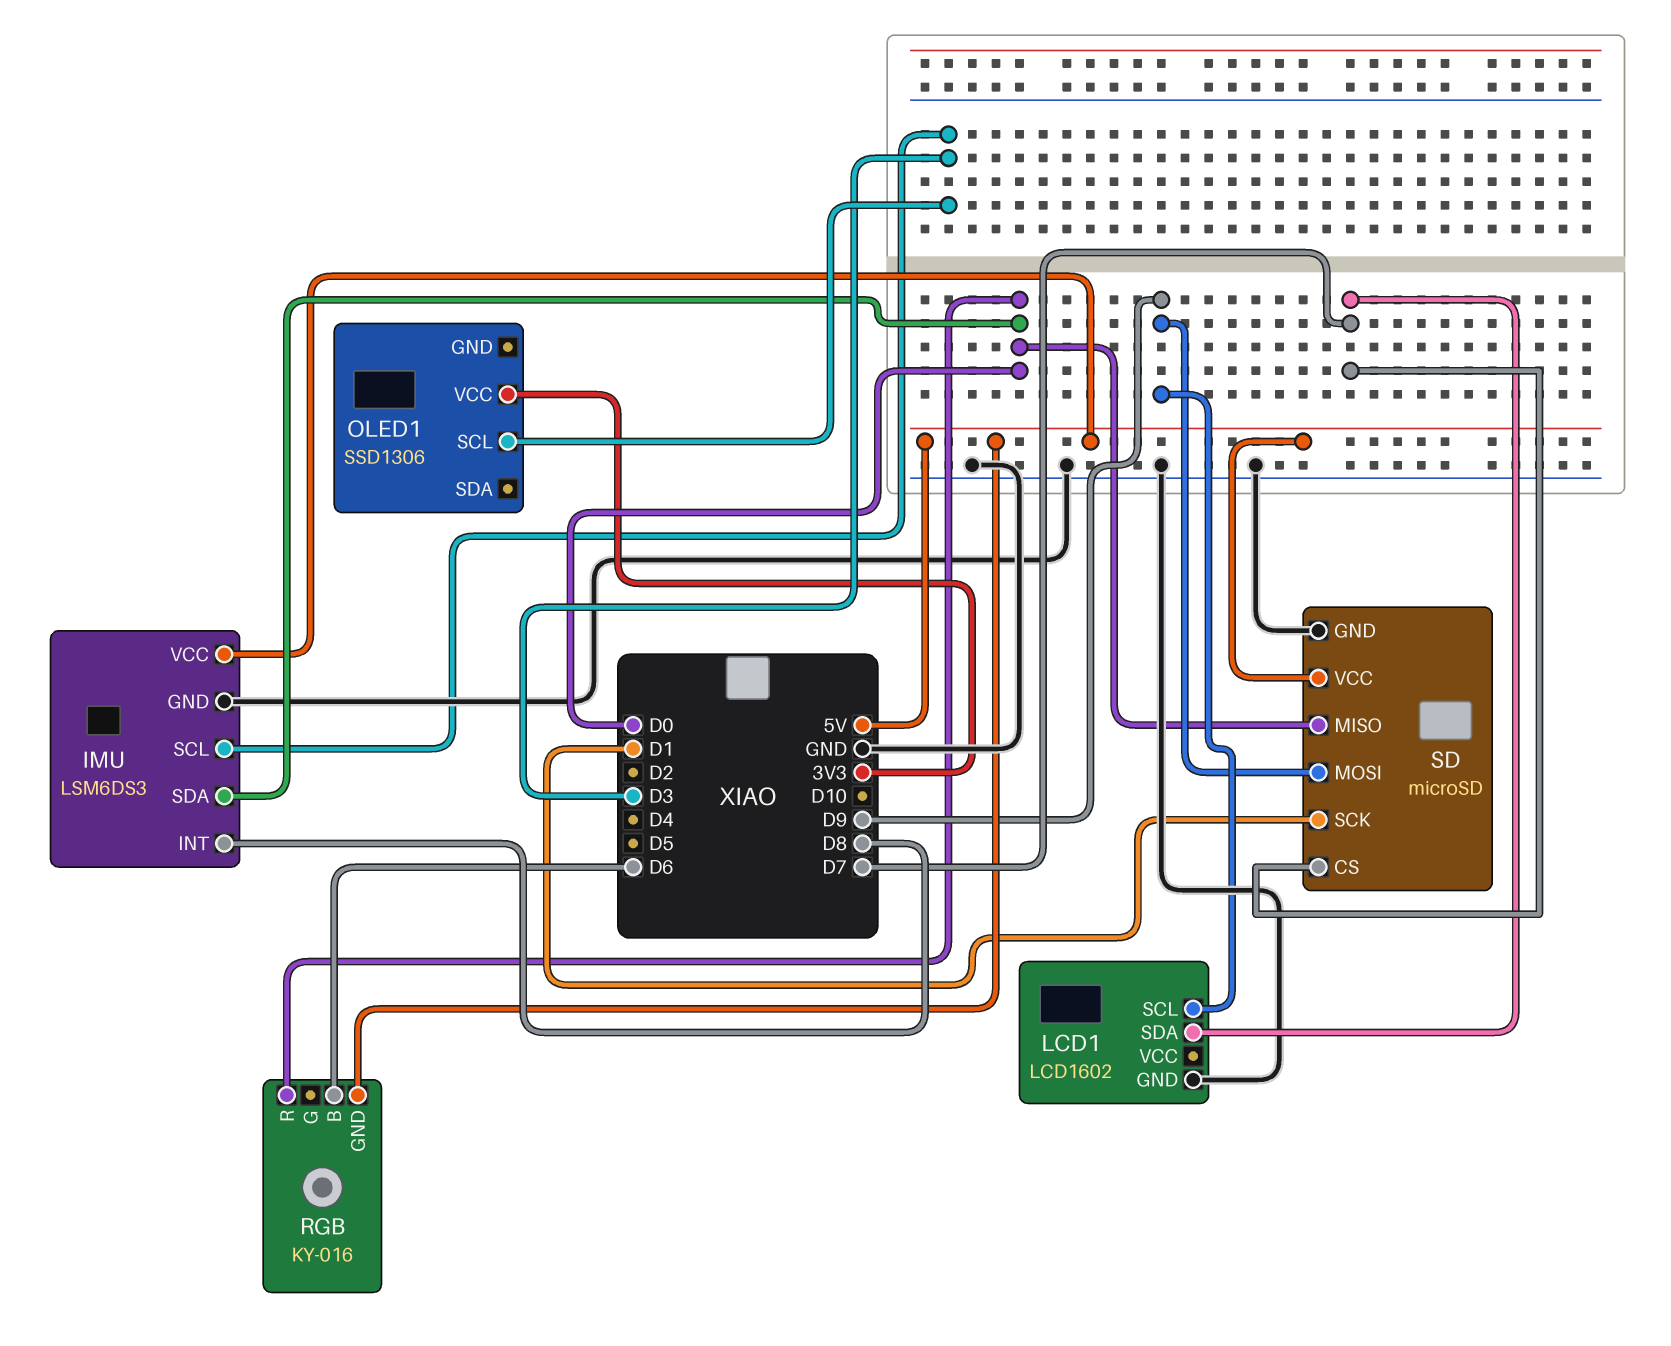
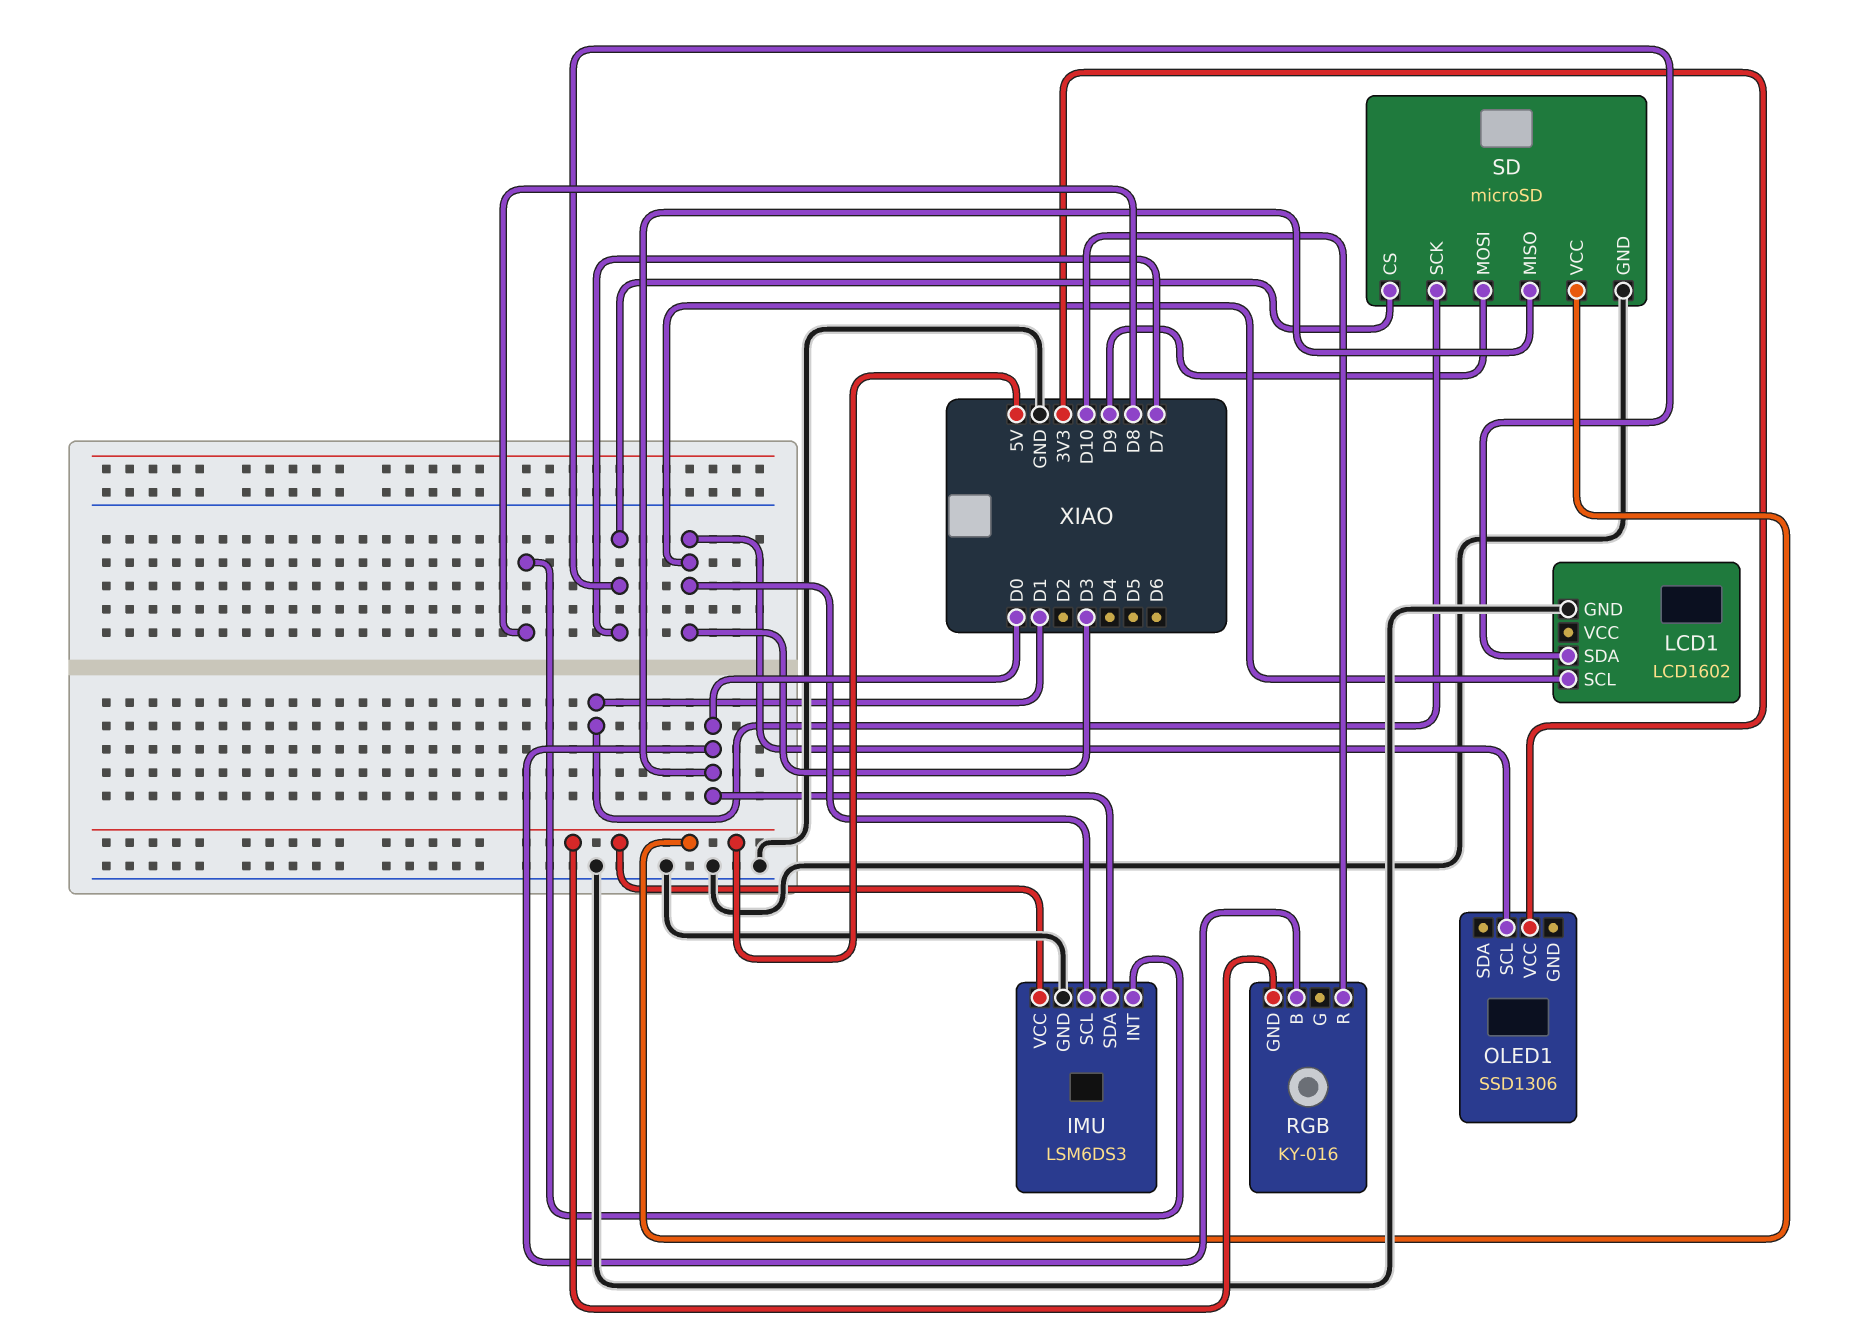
LCD1 pin SCL: D9 -> D3
RGB pin B: D6 -> D0
RGB pin R: D0 -> D10

